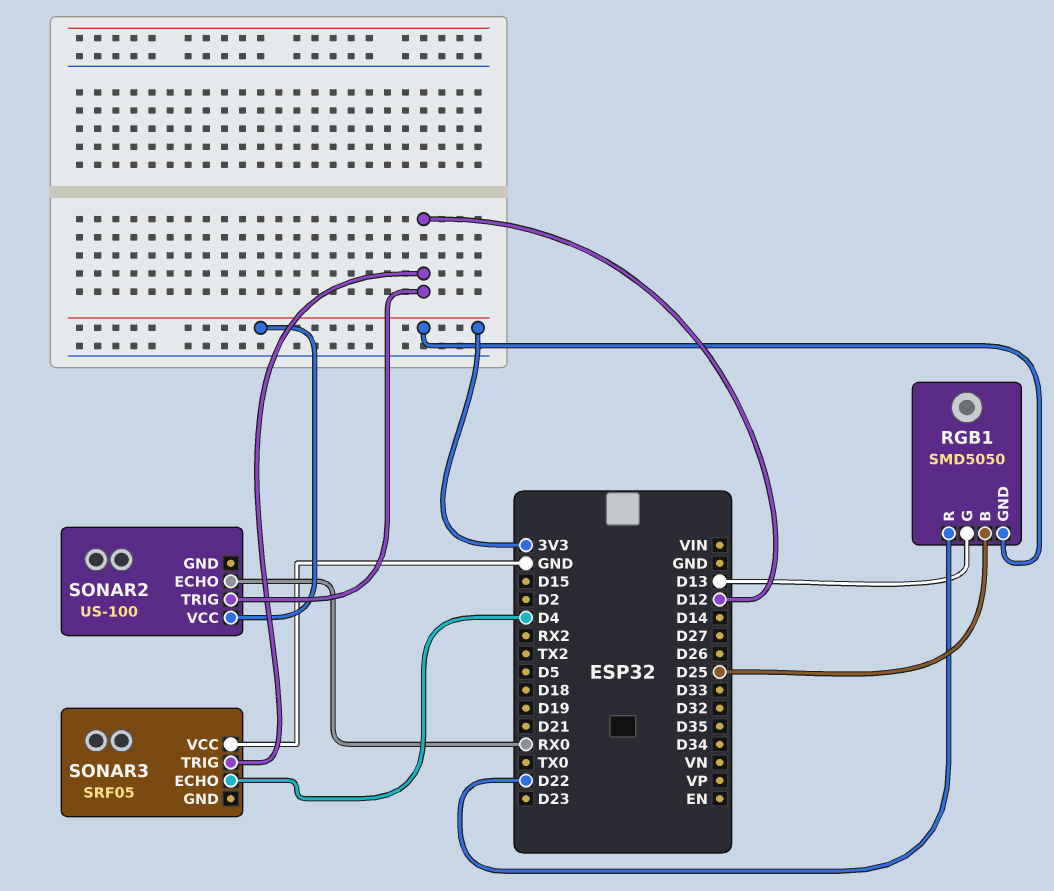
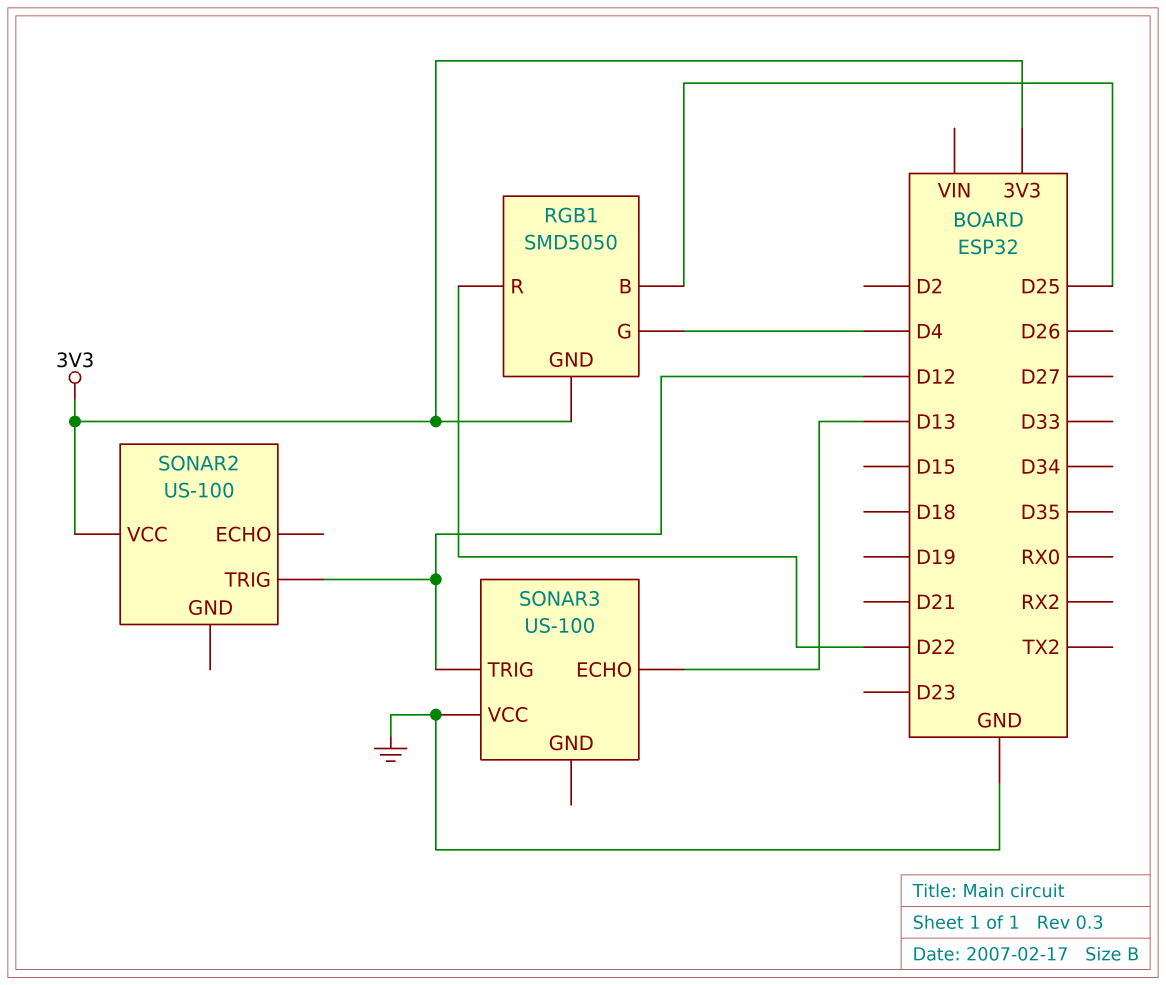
RGB1 pin G: D13 -> D4
SONAR2 pin ECHO: RX0 -> none
SONAR3: SRF05 -> US-100
SONAR3 pin ECHO: D4 -> D13

